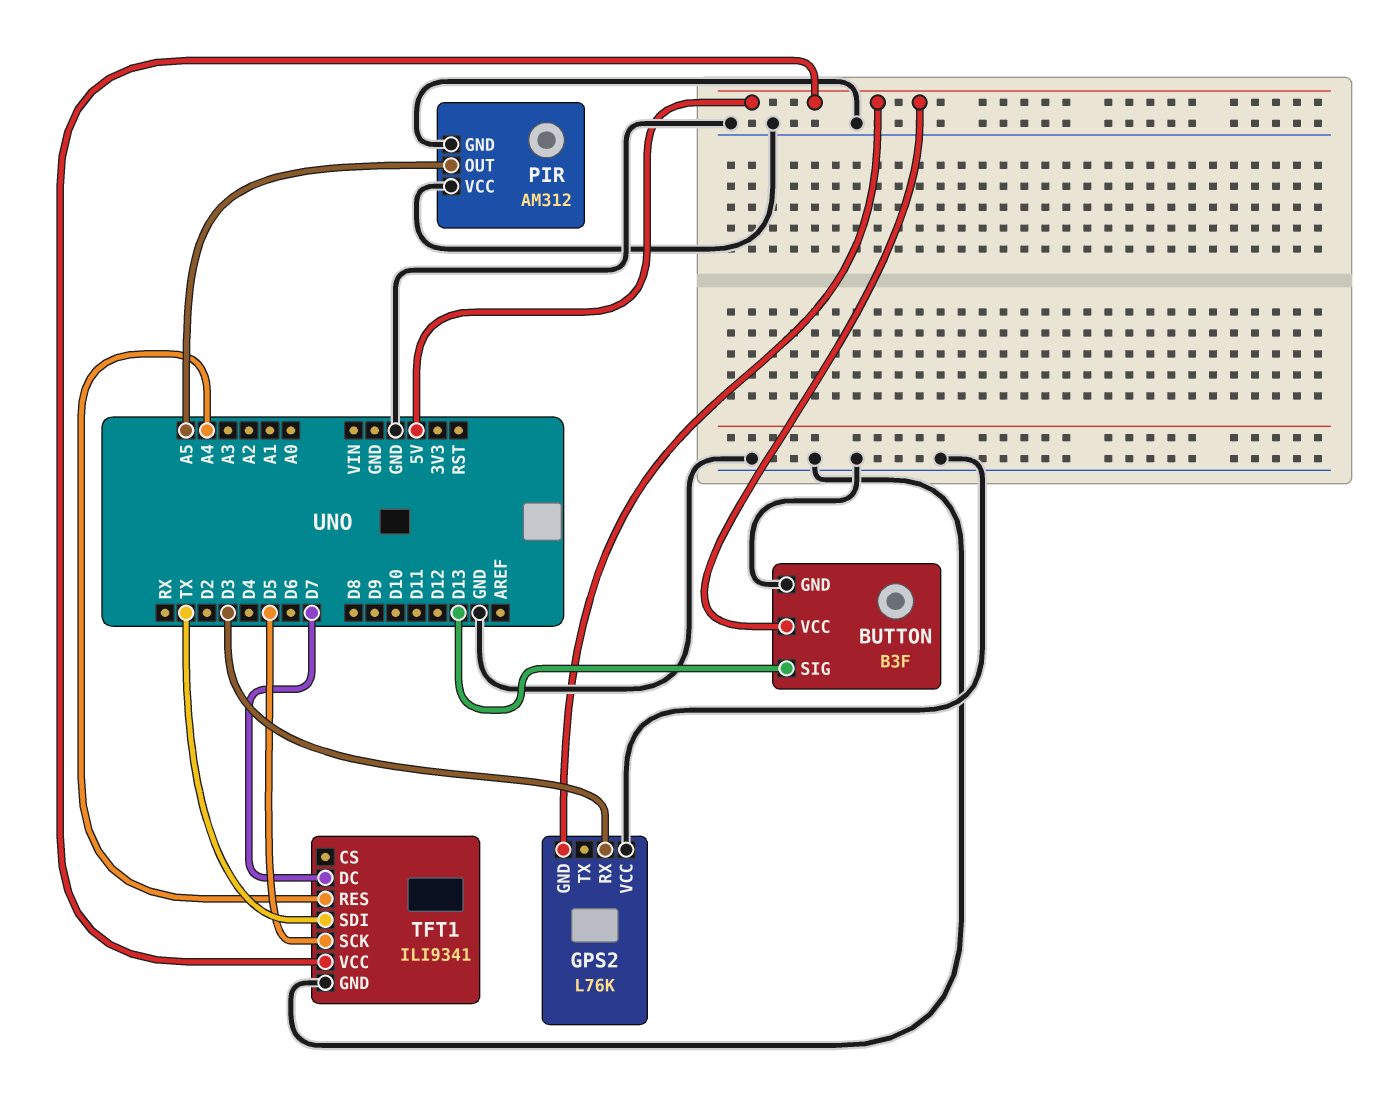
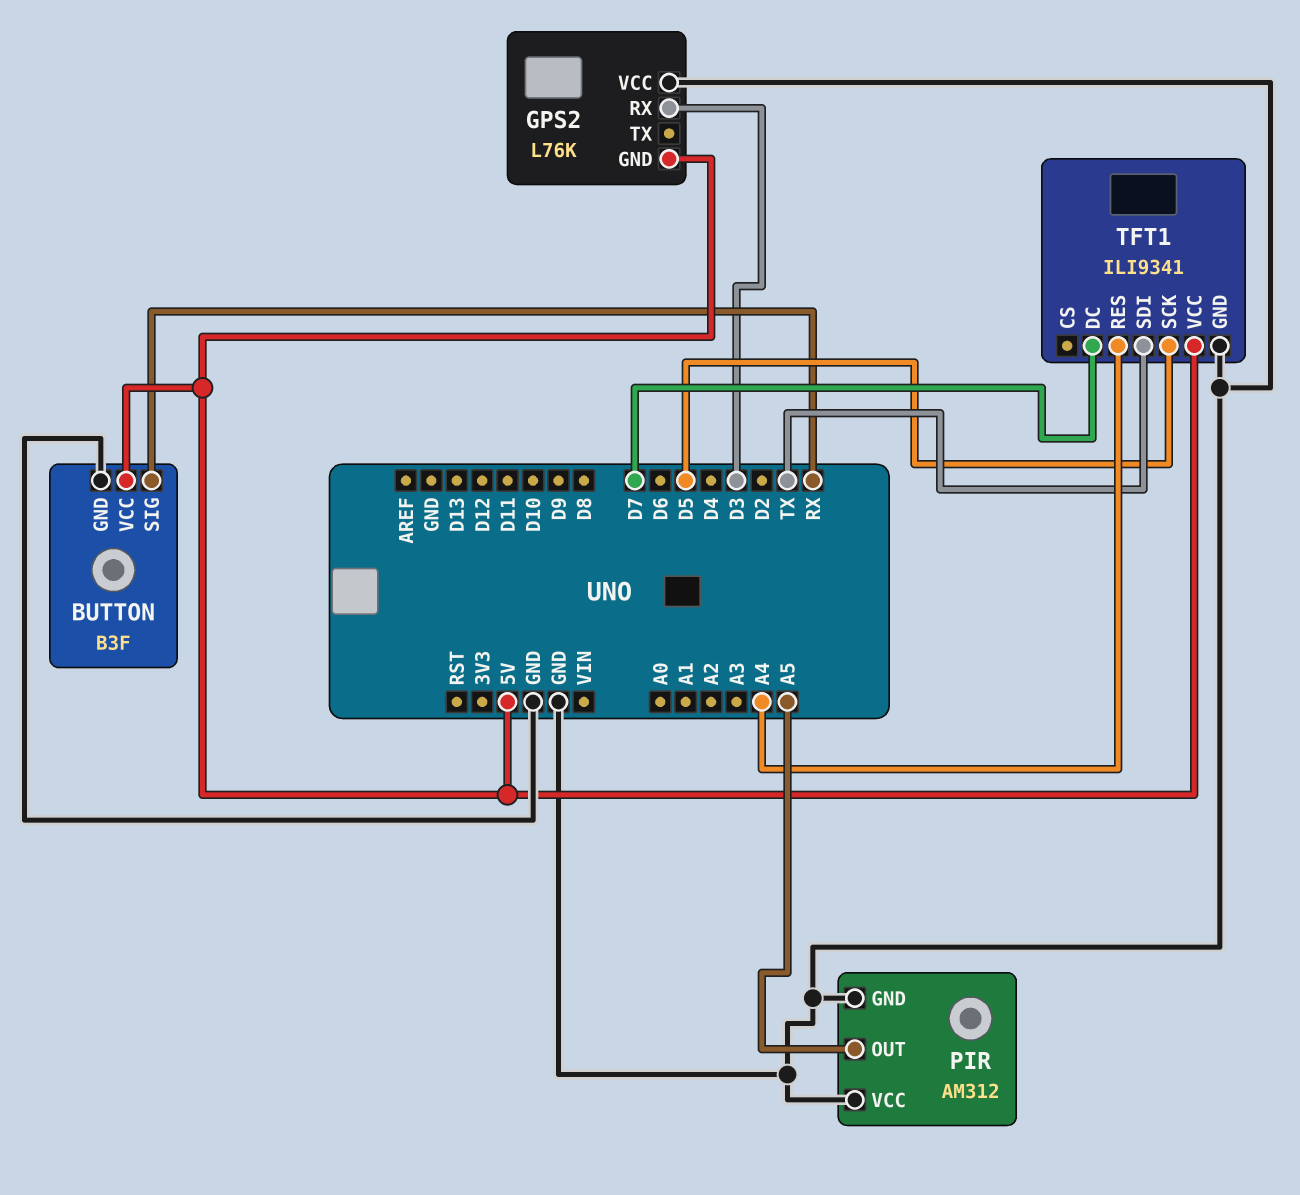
BUTTON pin SIG: D13 -> RX

